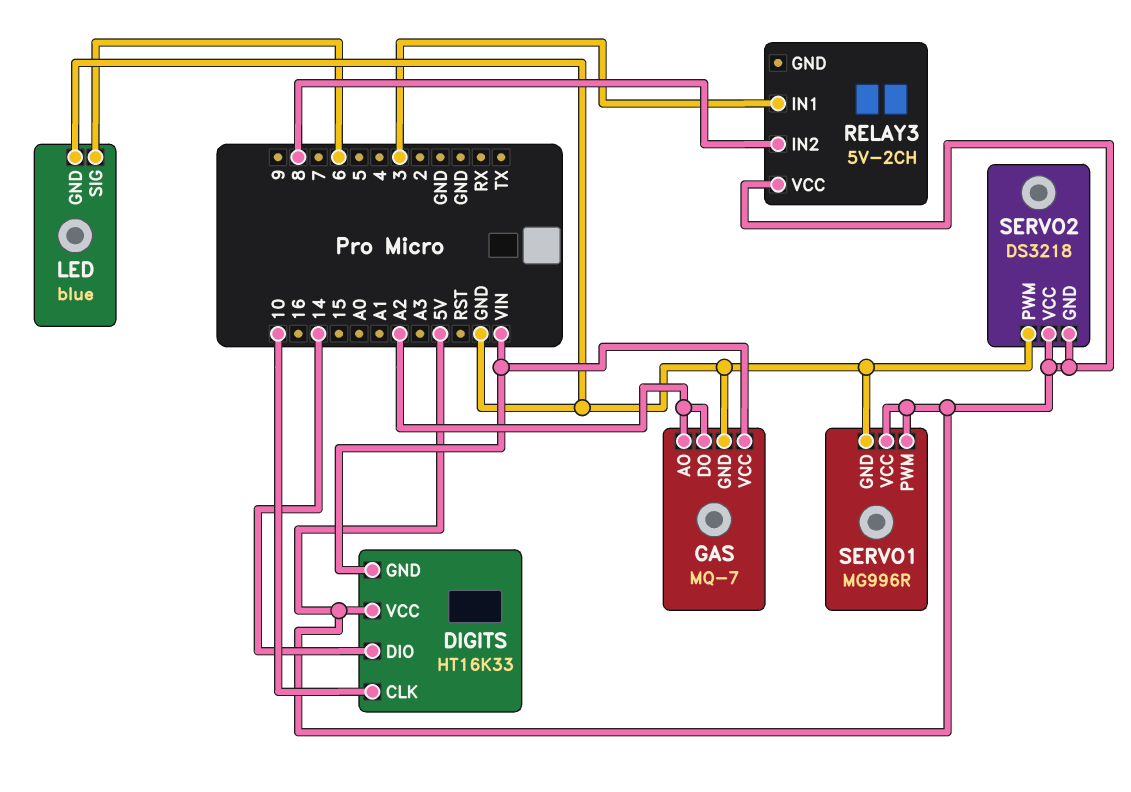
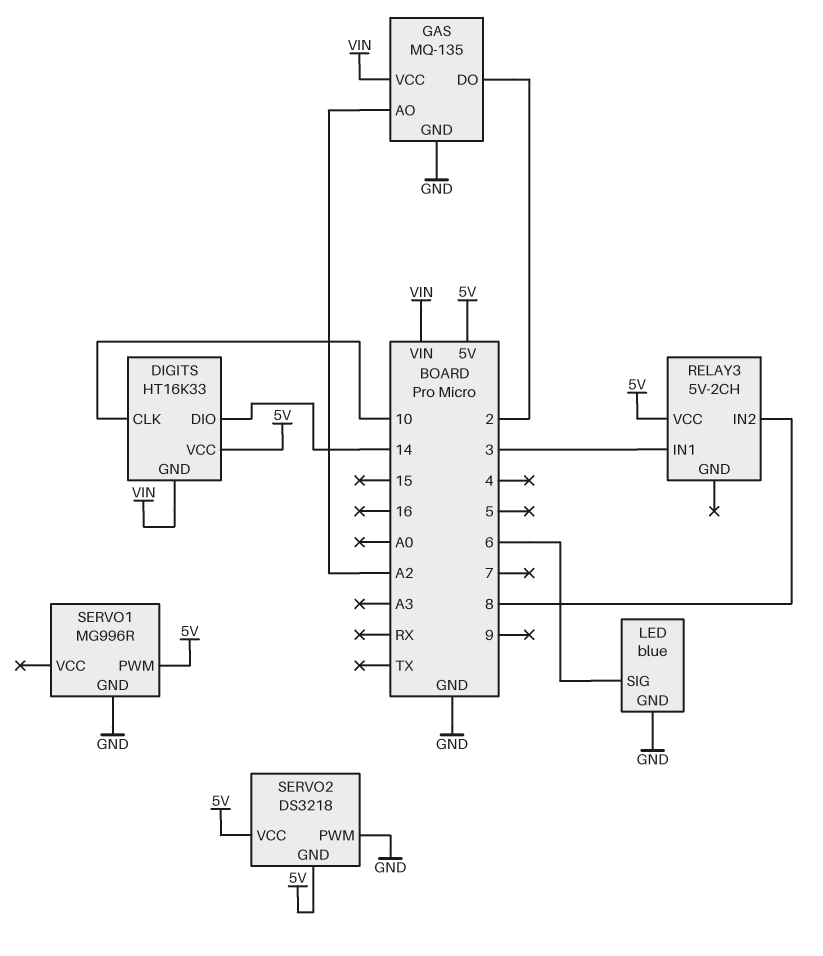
GAS: MQ-7 -> MQ-135
GAS pin DO: A2 -> 2
SERVO1 pin VCC: 5V -> none

